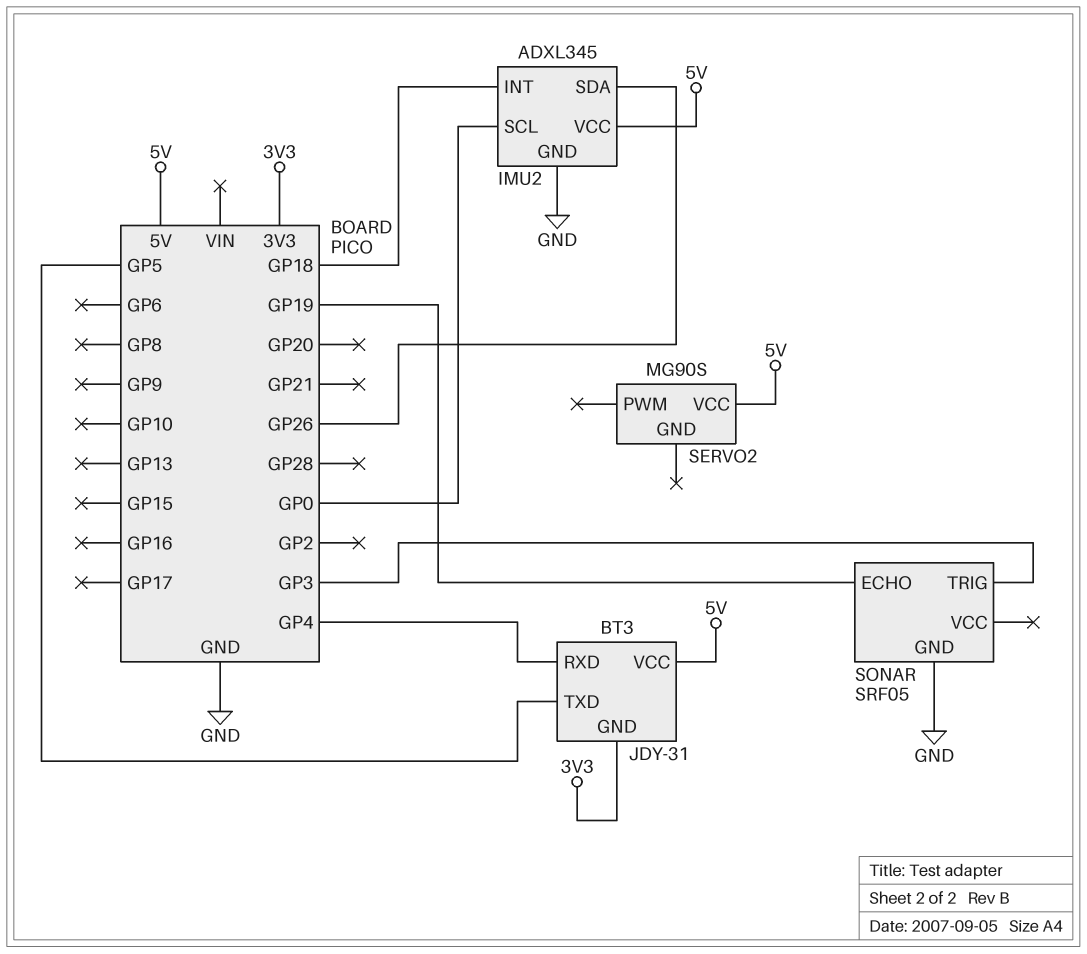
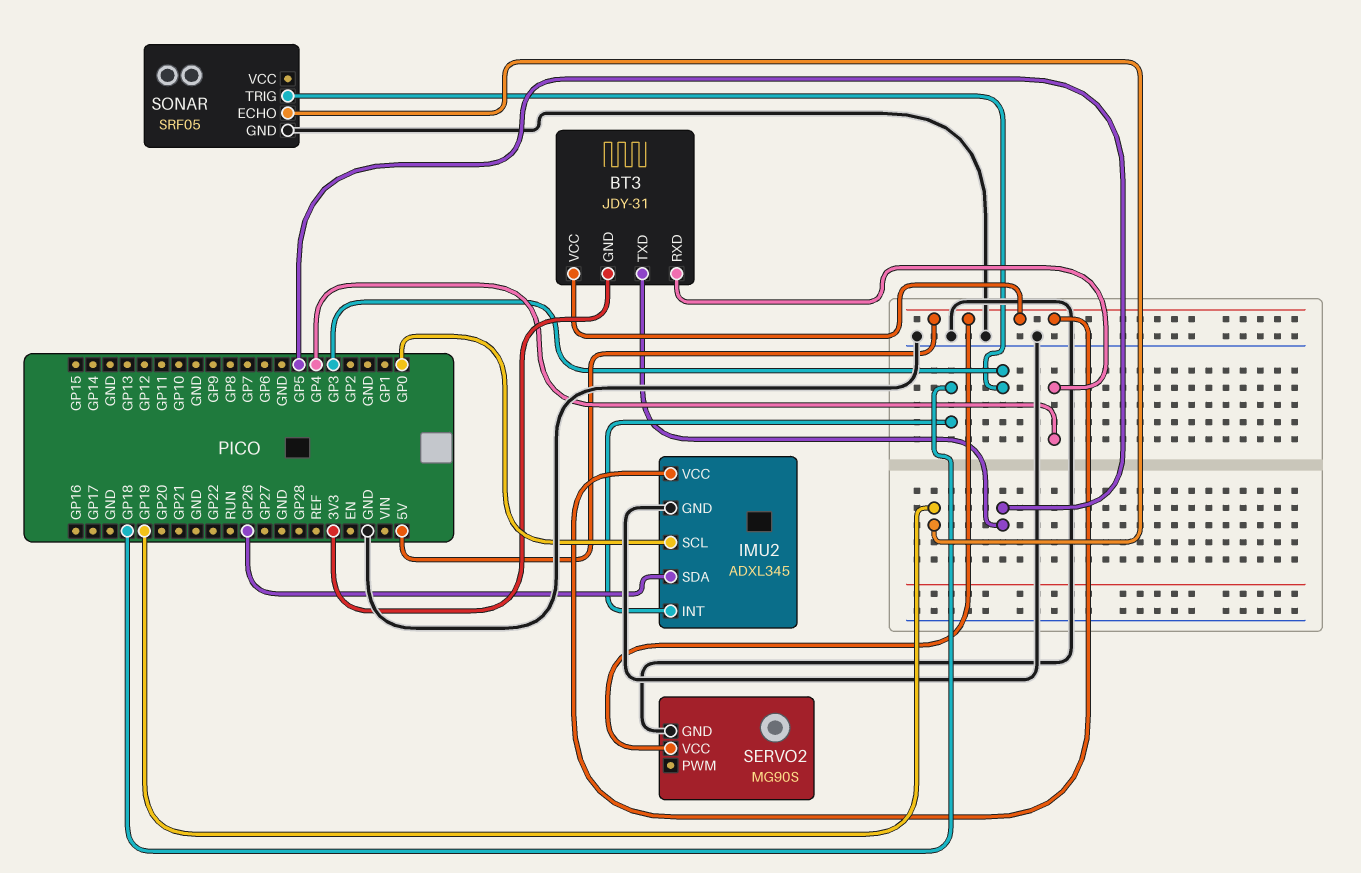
SERVO2 pin GND: none -> GND

